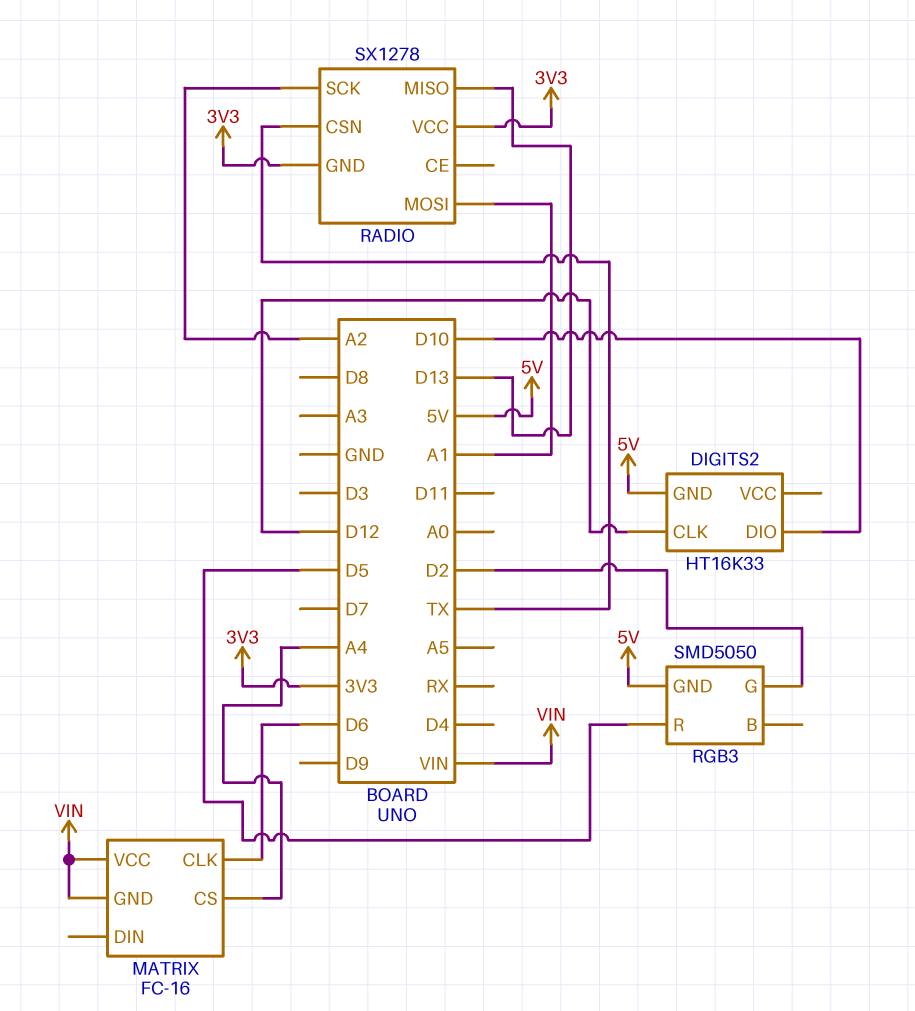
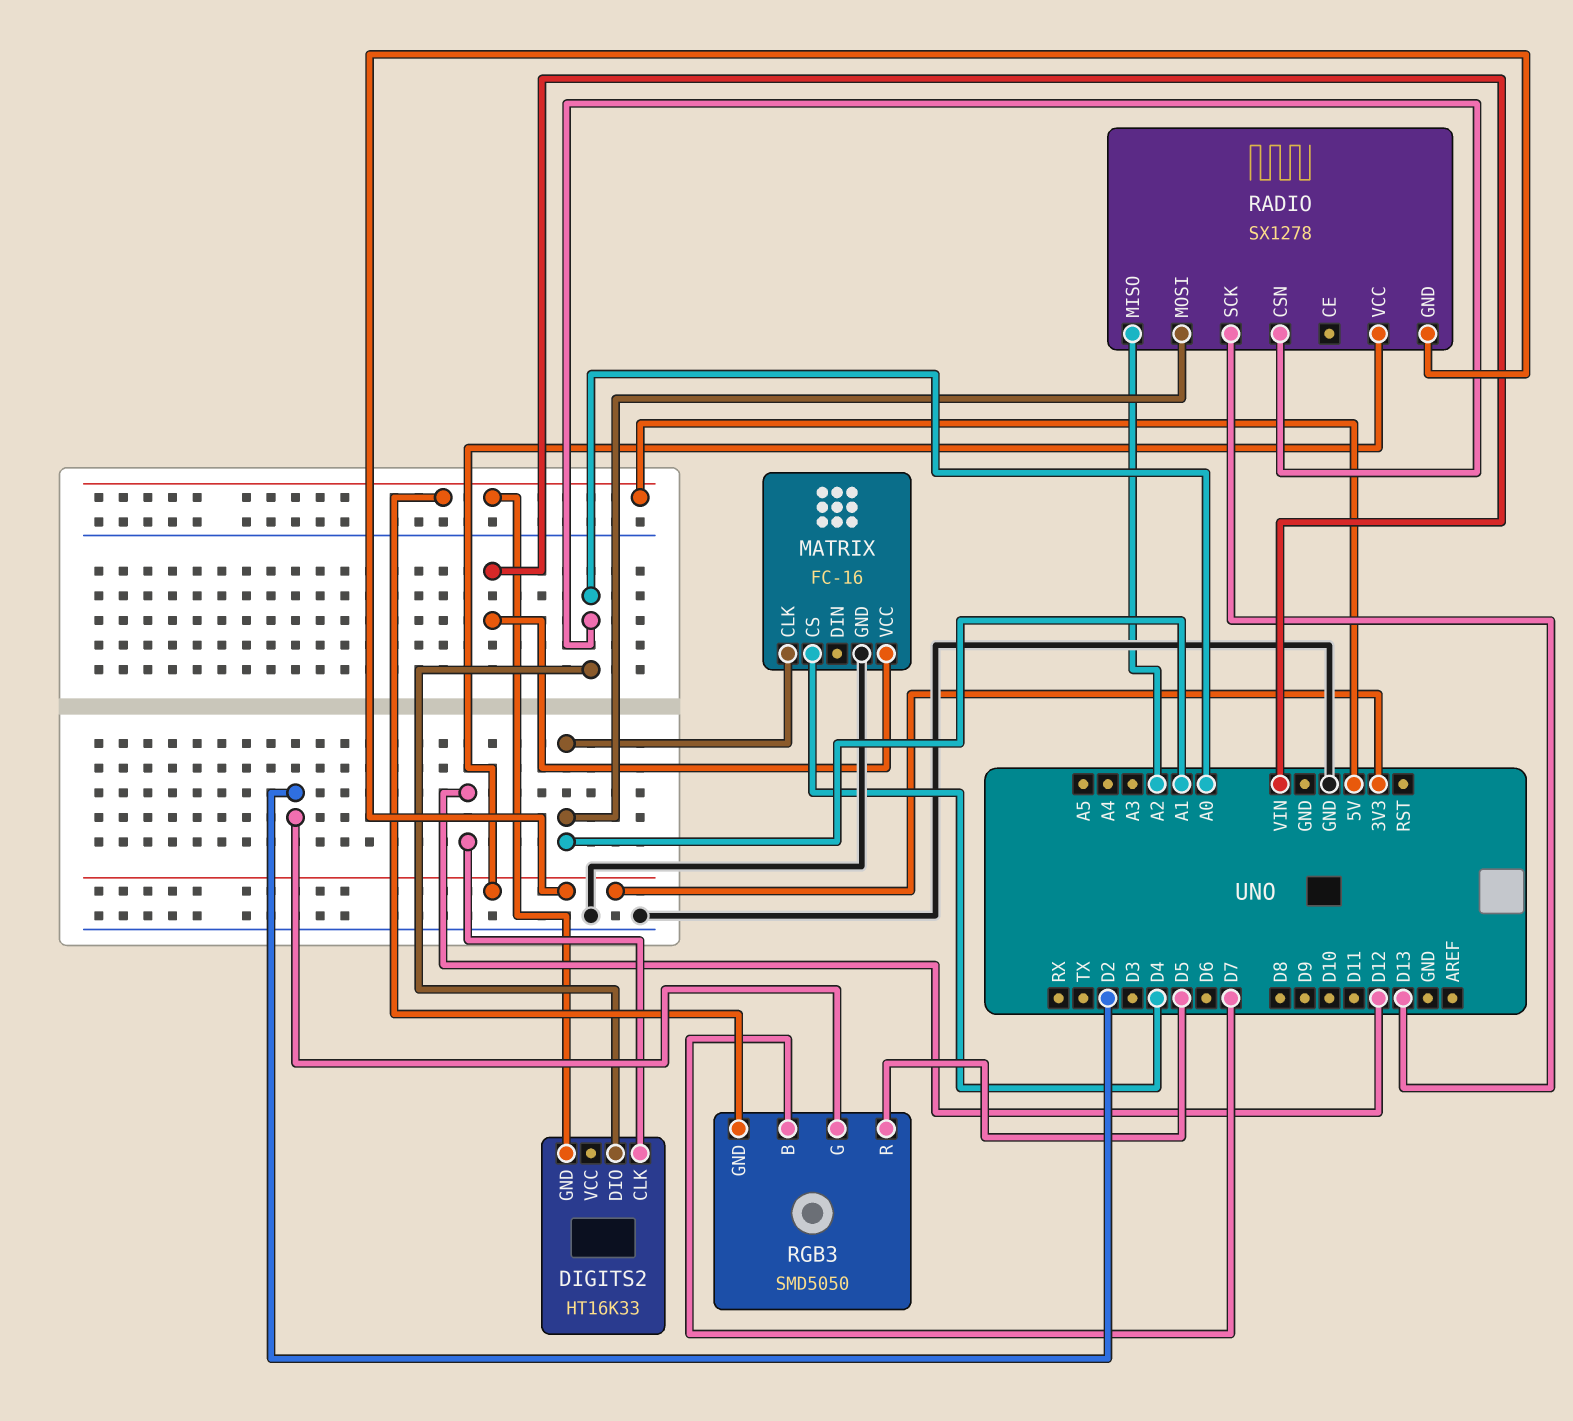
DIGITS2 pin DIO: D10 -> A0
MATRIX pin CLK: D6 -> A1
MATRIX pin CS: A4 -> D4
MATRIX pin GND: VIN -> GND
RADIO pin CSN: TX -> A0
RADIO pin MISO: D13 -> A2
RADIO pin SCK: A2 -> D13
RGB3 pin B: none -> D7

